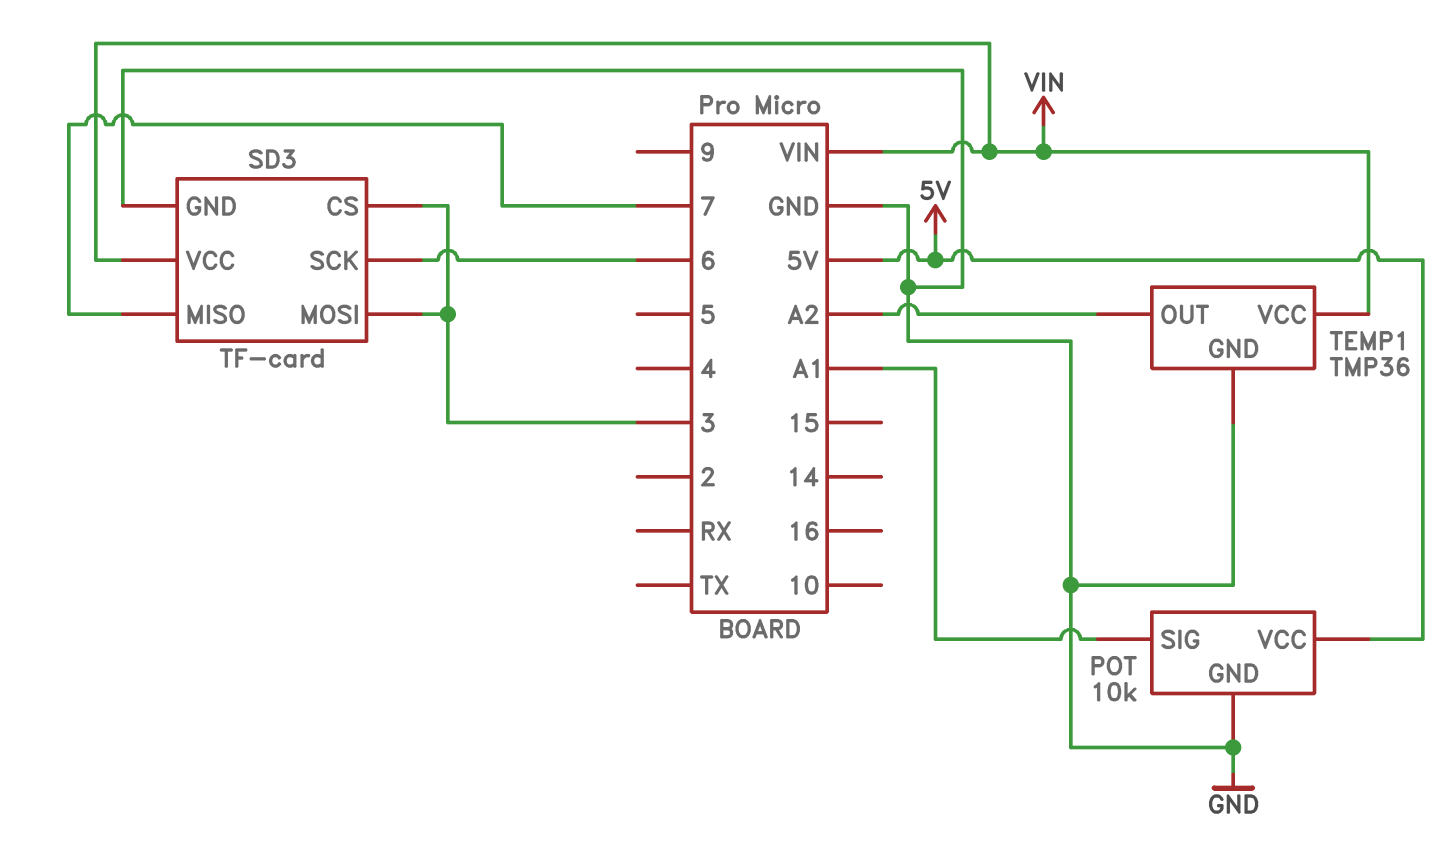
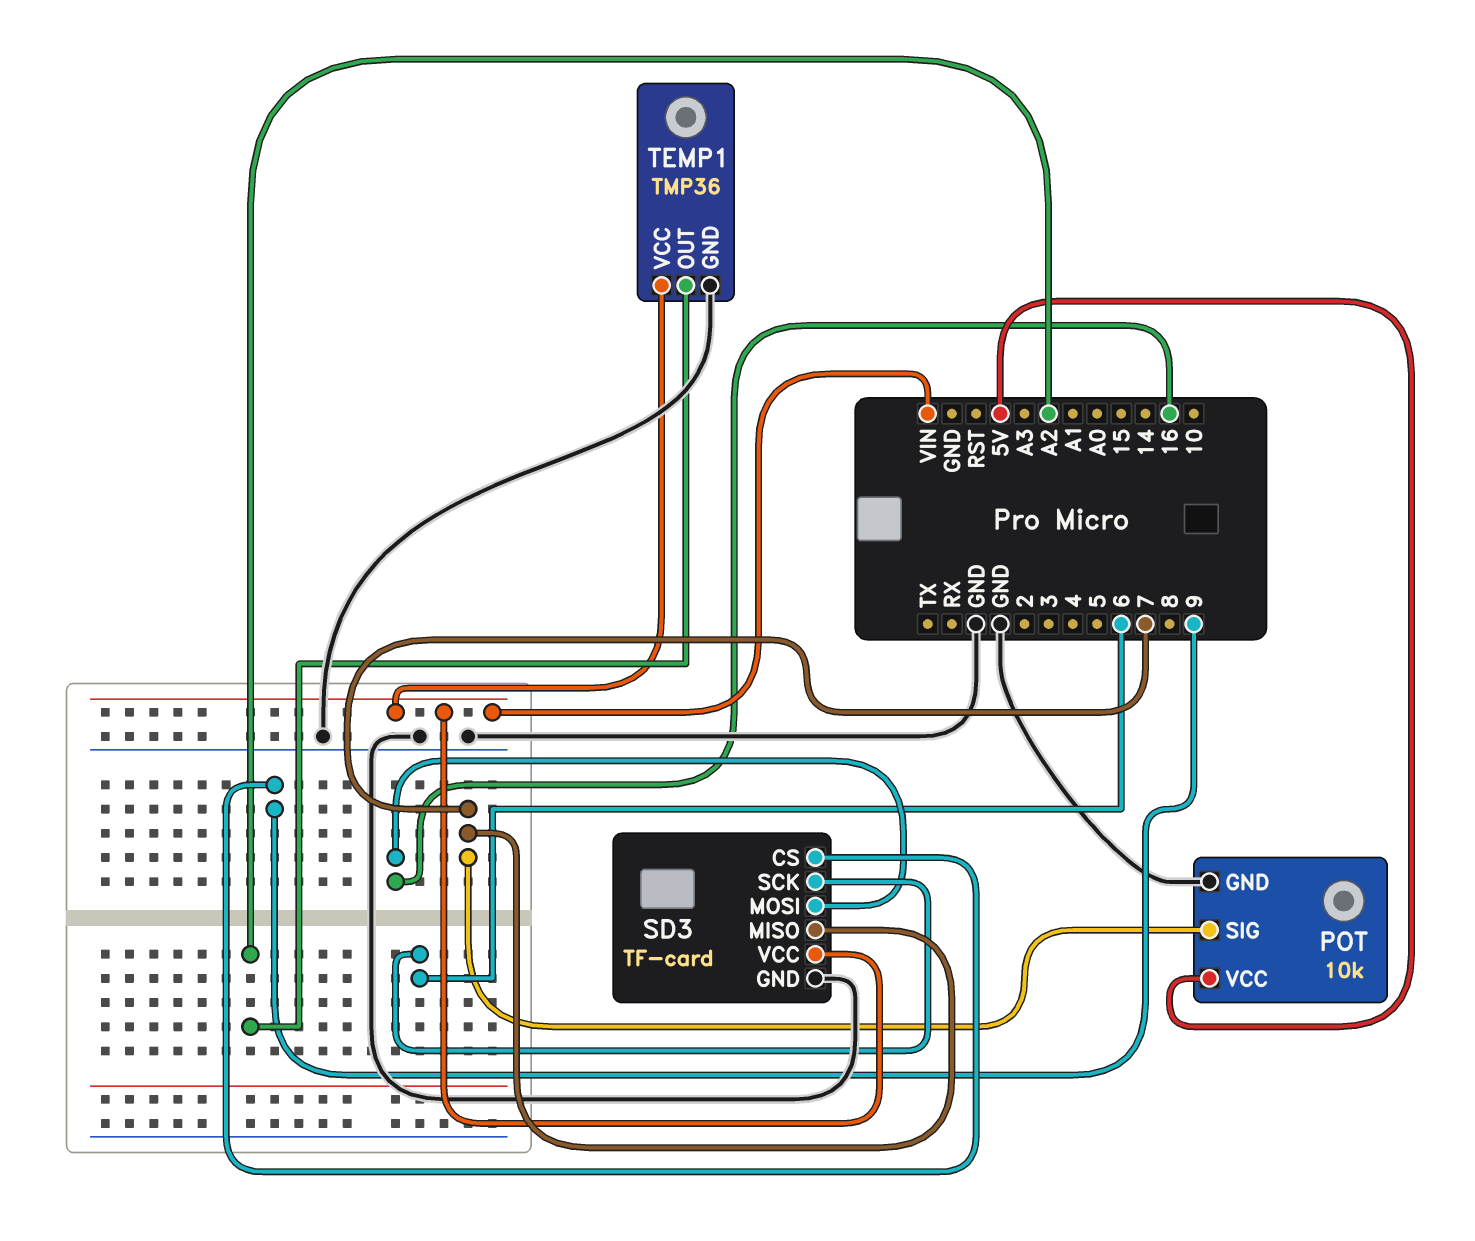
POT pin SIG: A1 -> 7
SD3 pin CS: 3 -> 9
SD3 pin MOSI: 3 -> 16

